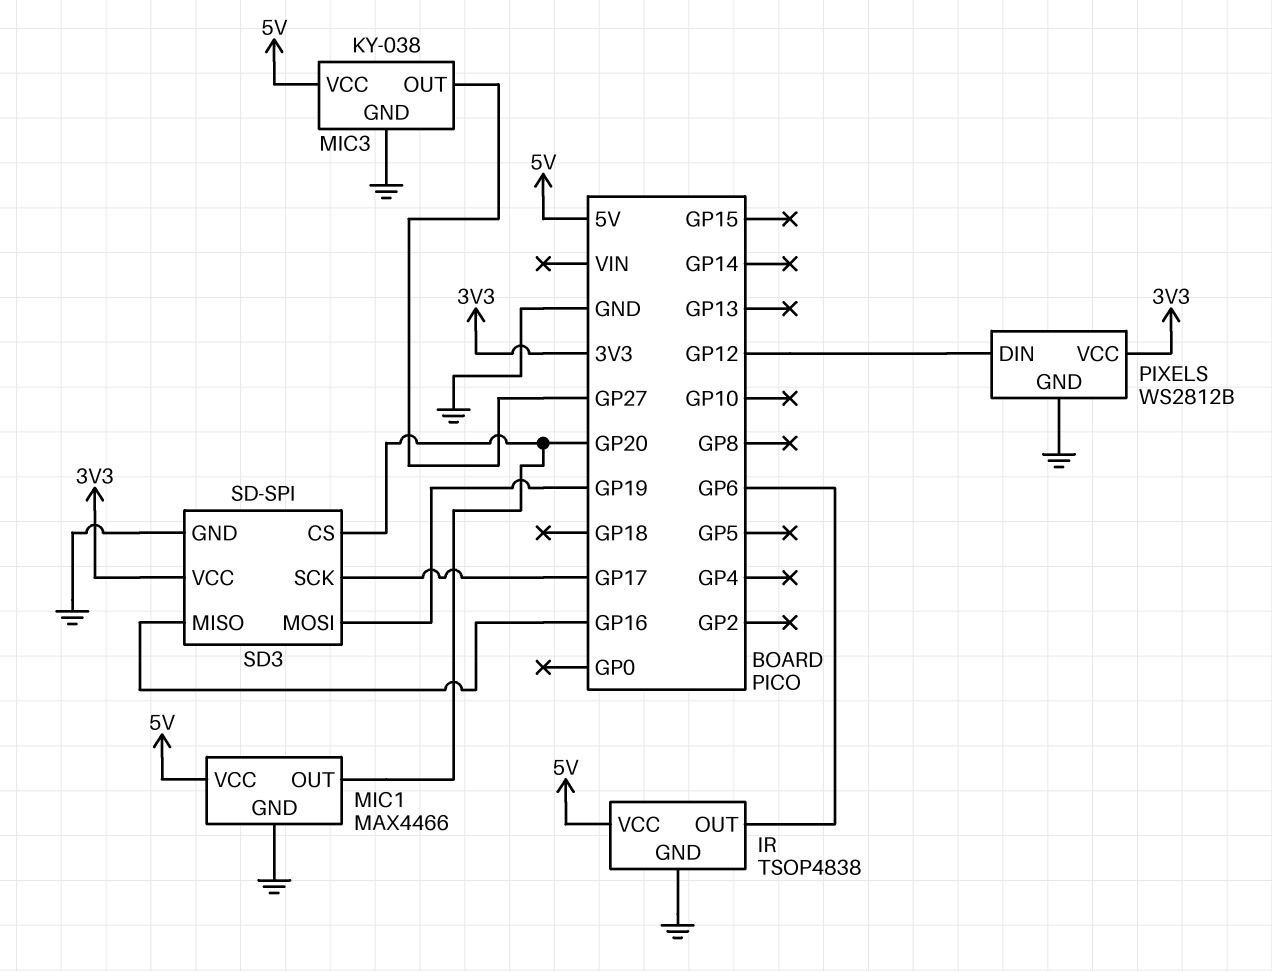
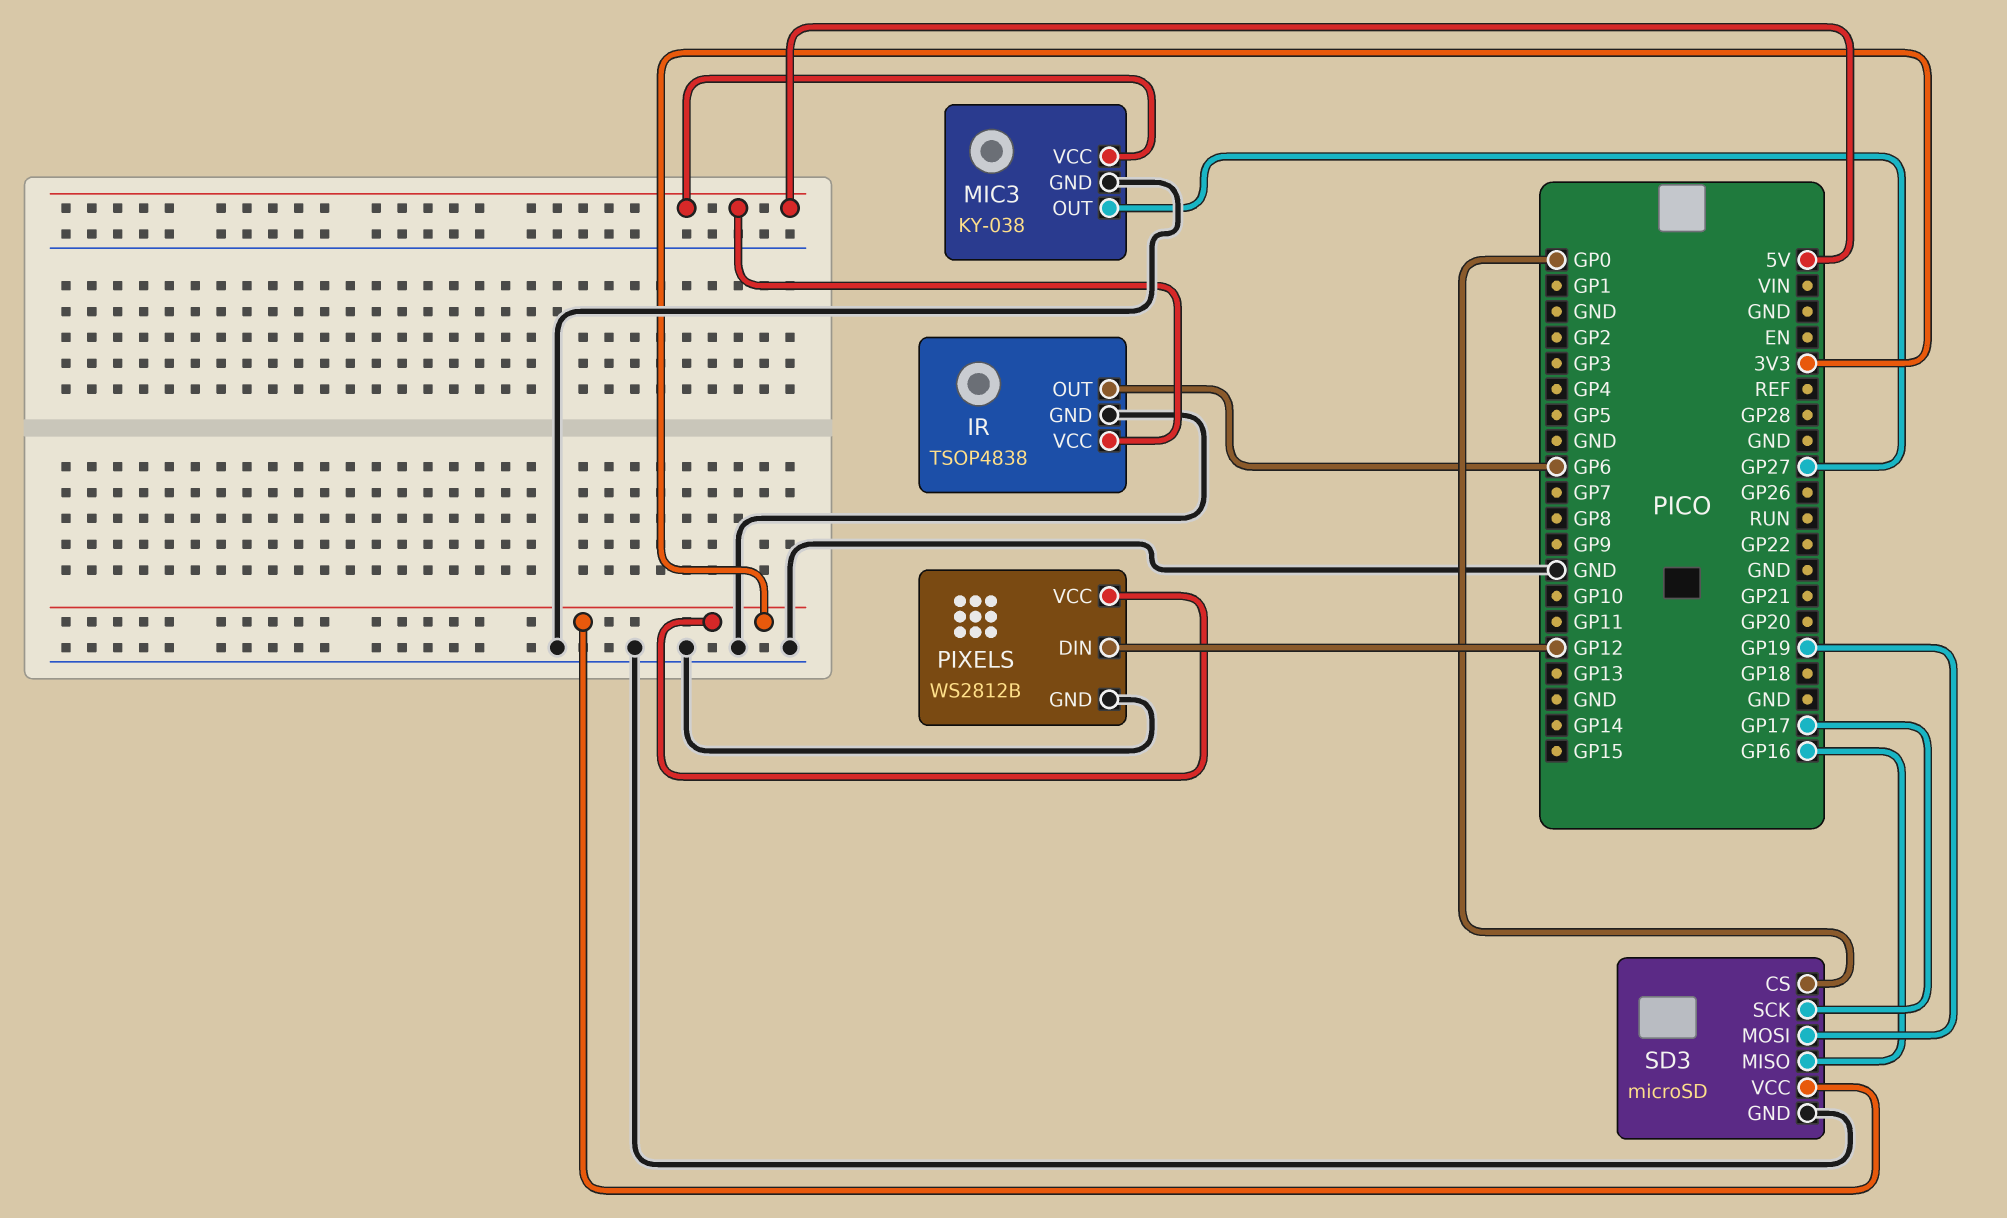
MIC1: MAX4466 -> none
MIC1 pin GND: GND -> none
MIC1 pin OUT: GP20 -> none
MIC1 pin VCC: 5V -> none
SD3: SD-SPI -> microSD
SD3 pin CS: GP20 -> GP0

